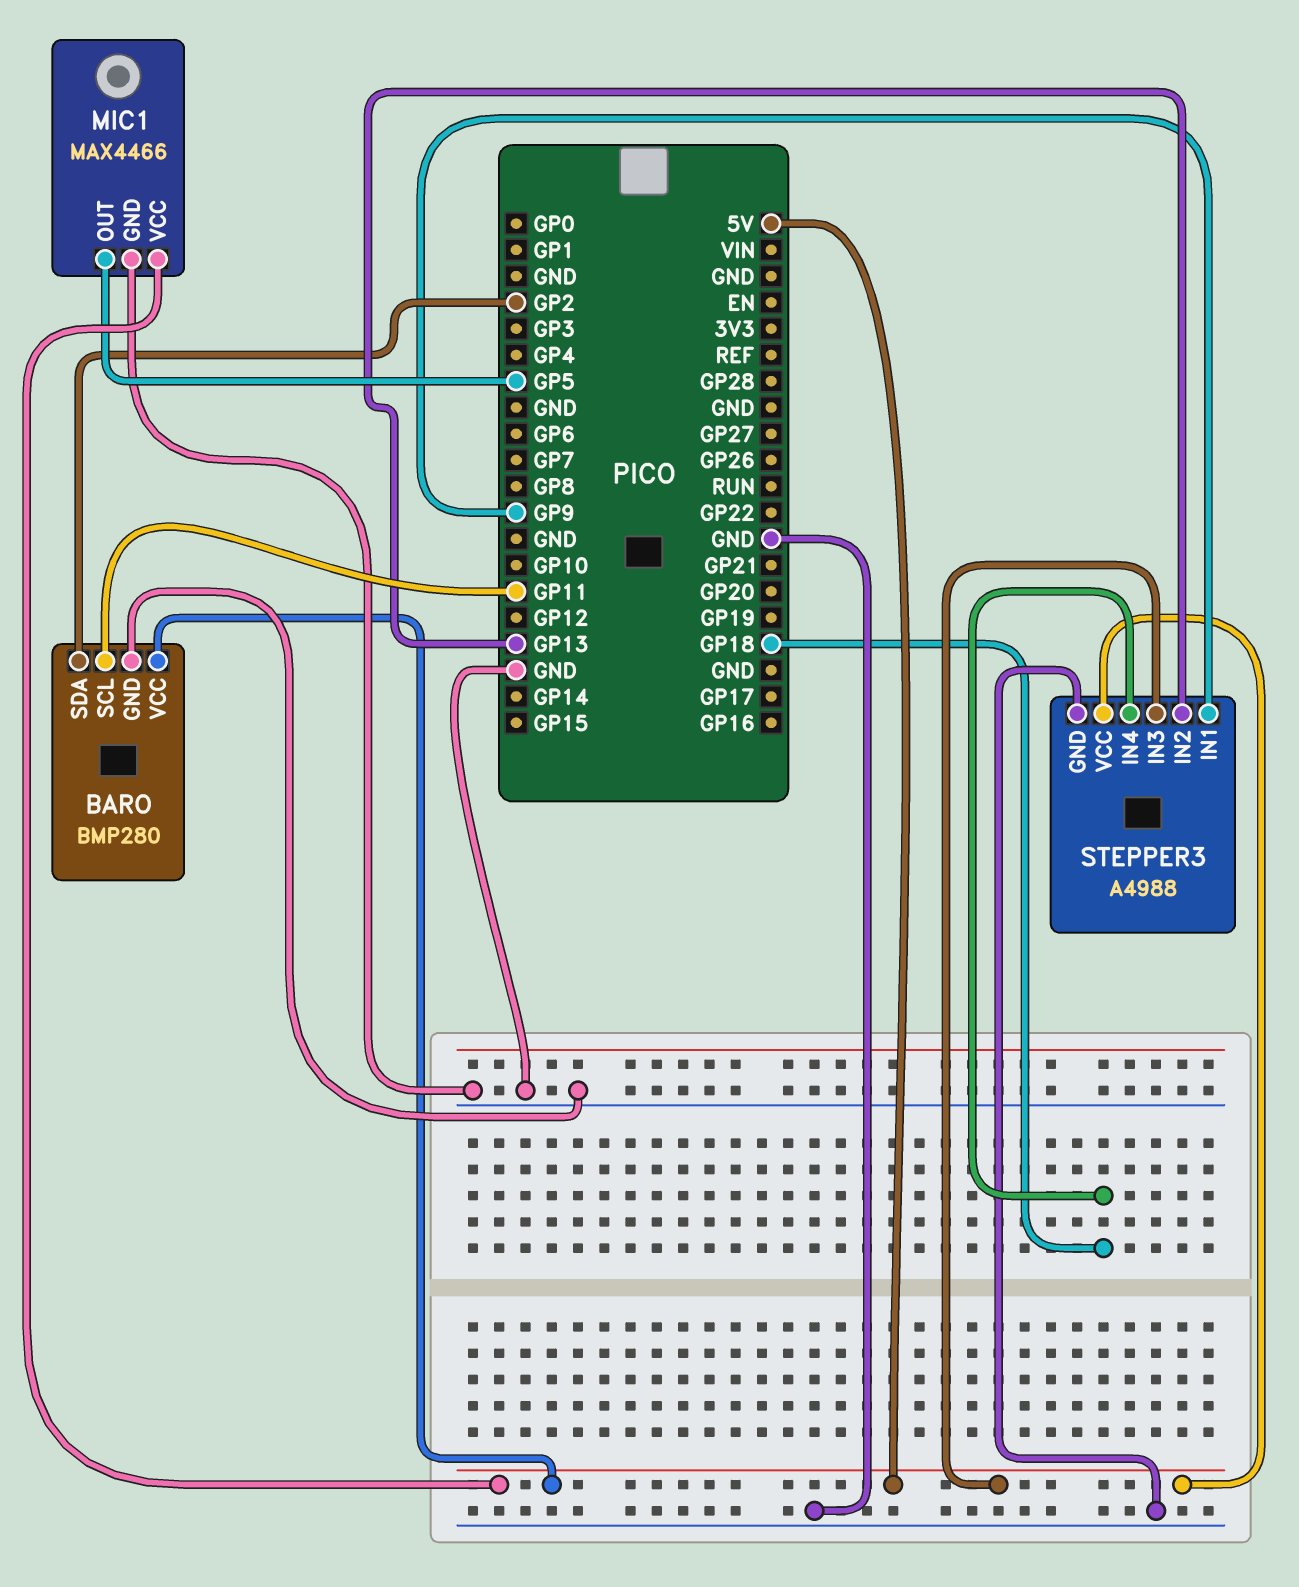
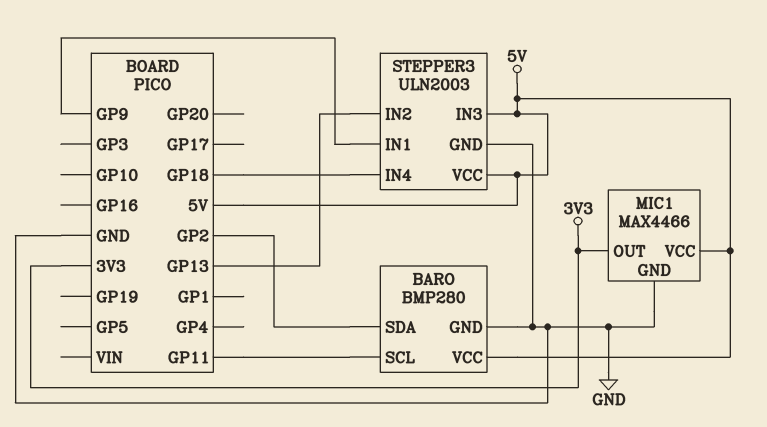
MIC1 pin OUT: GP5 -> 3V3
STEPPER3: A4988 -> ULN2003

